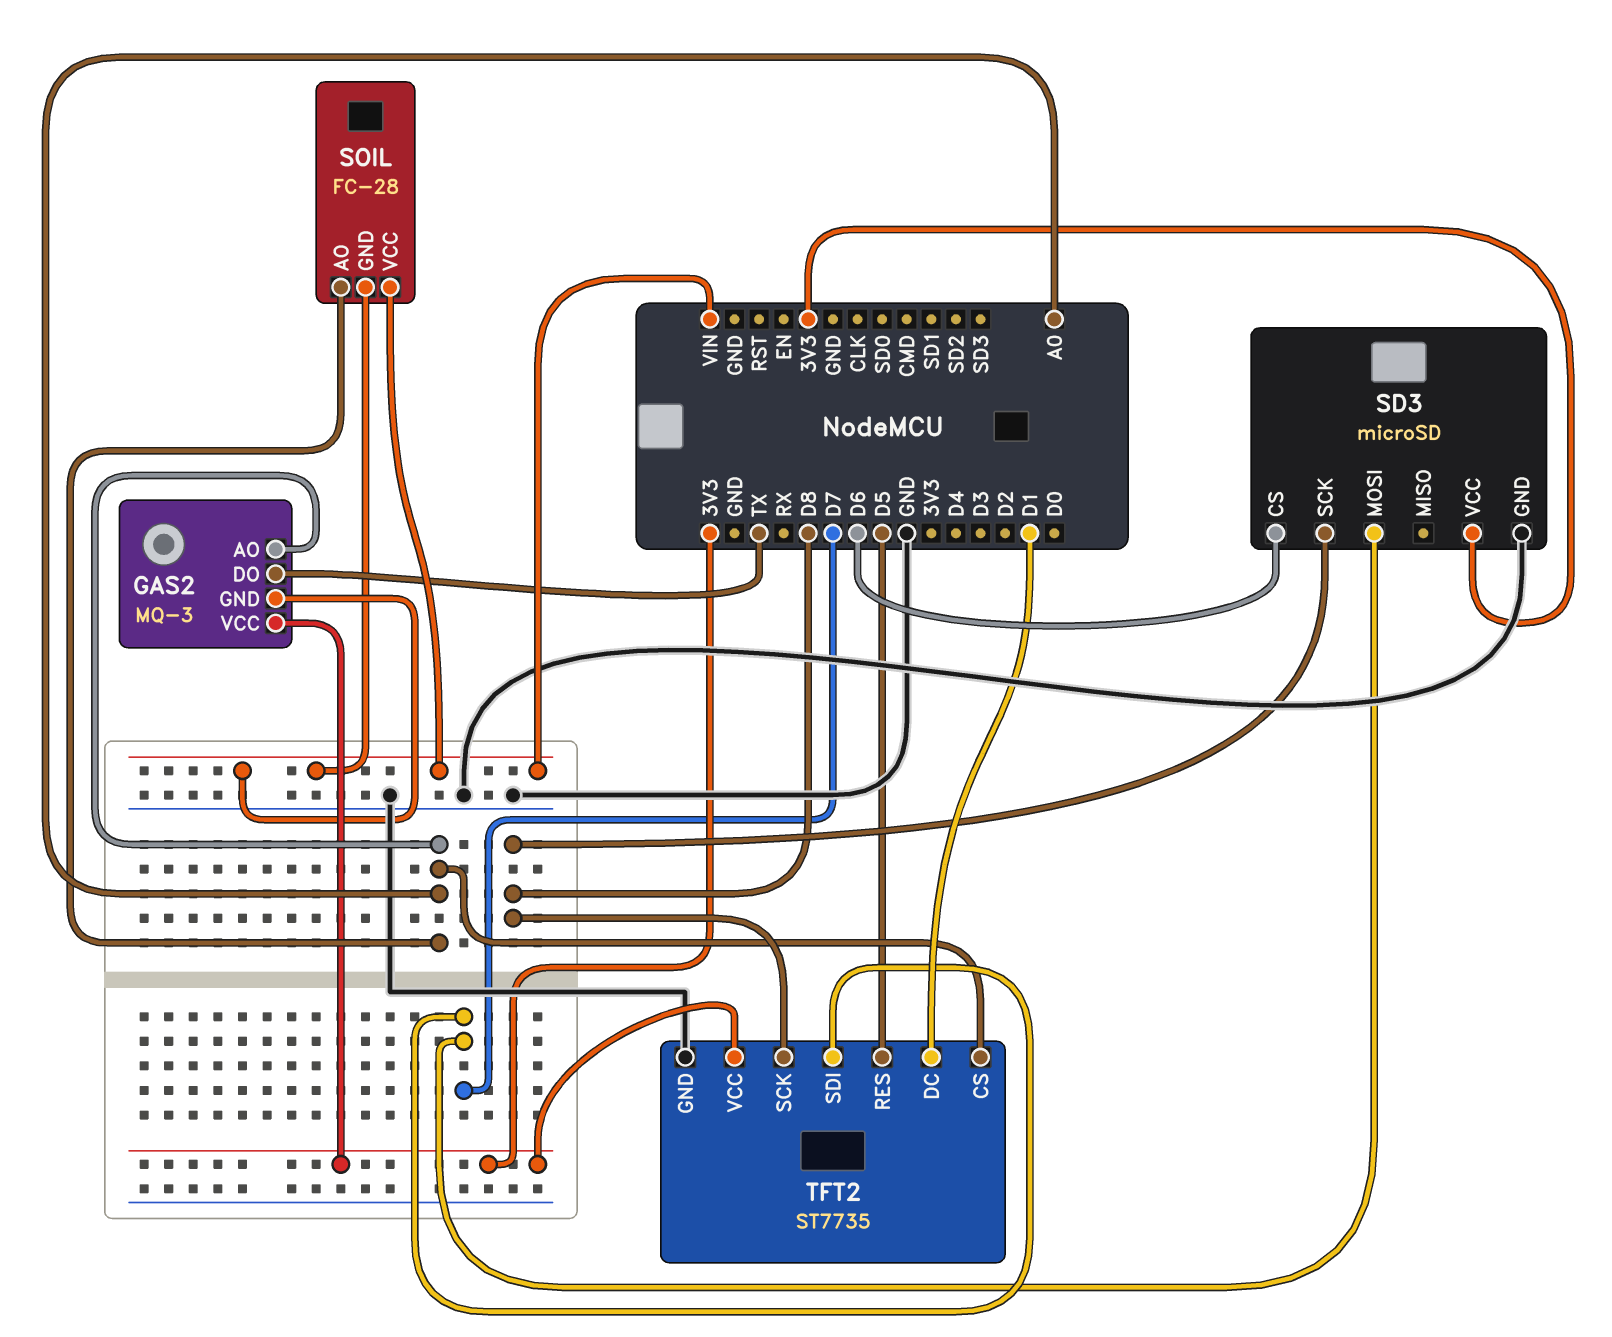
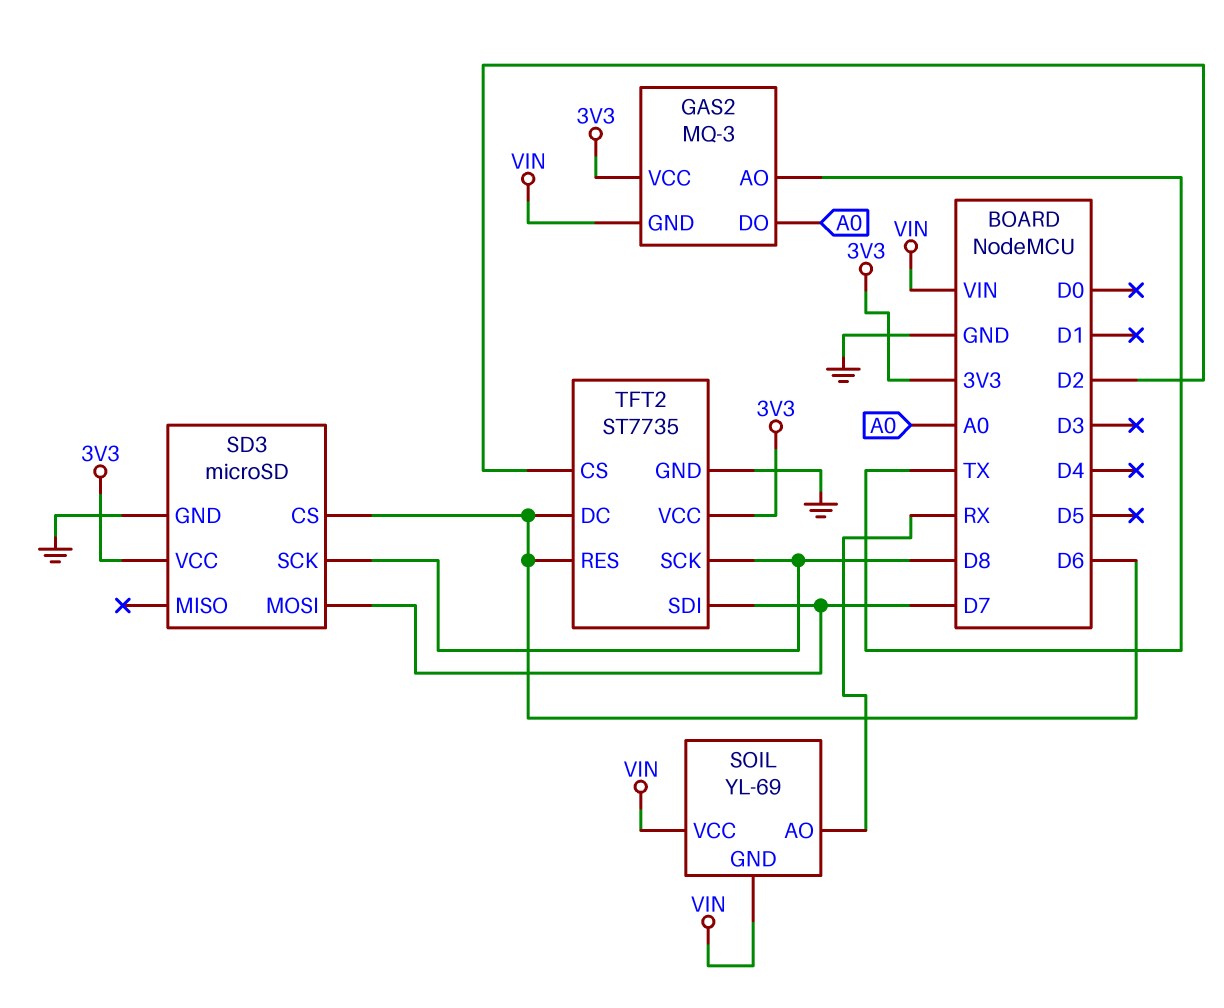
GAS2 pin AO: A0 -> TX
GAS2 pin DO: TX -> A0
SOIL: FC-28 -> YL-69
SOIL pin AO: A0 -> RX
TFT2 pin CS: A0 -> D2
TFT2 pin DC: D1 -> D6
TFT2 pin RES: D5 -> D6

